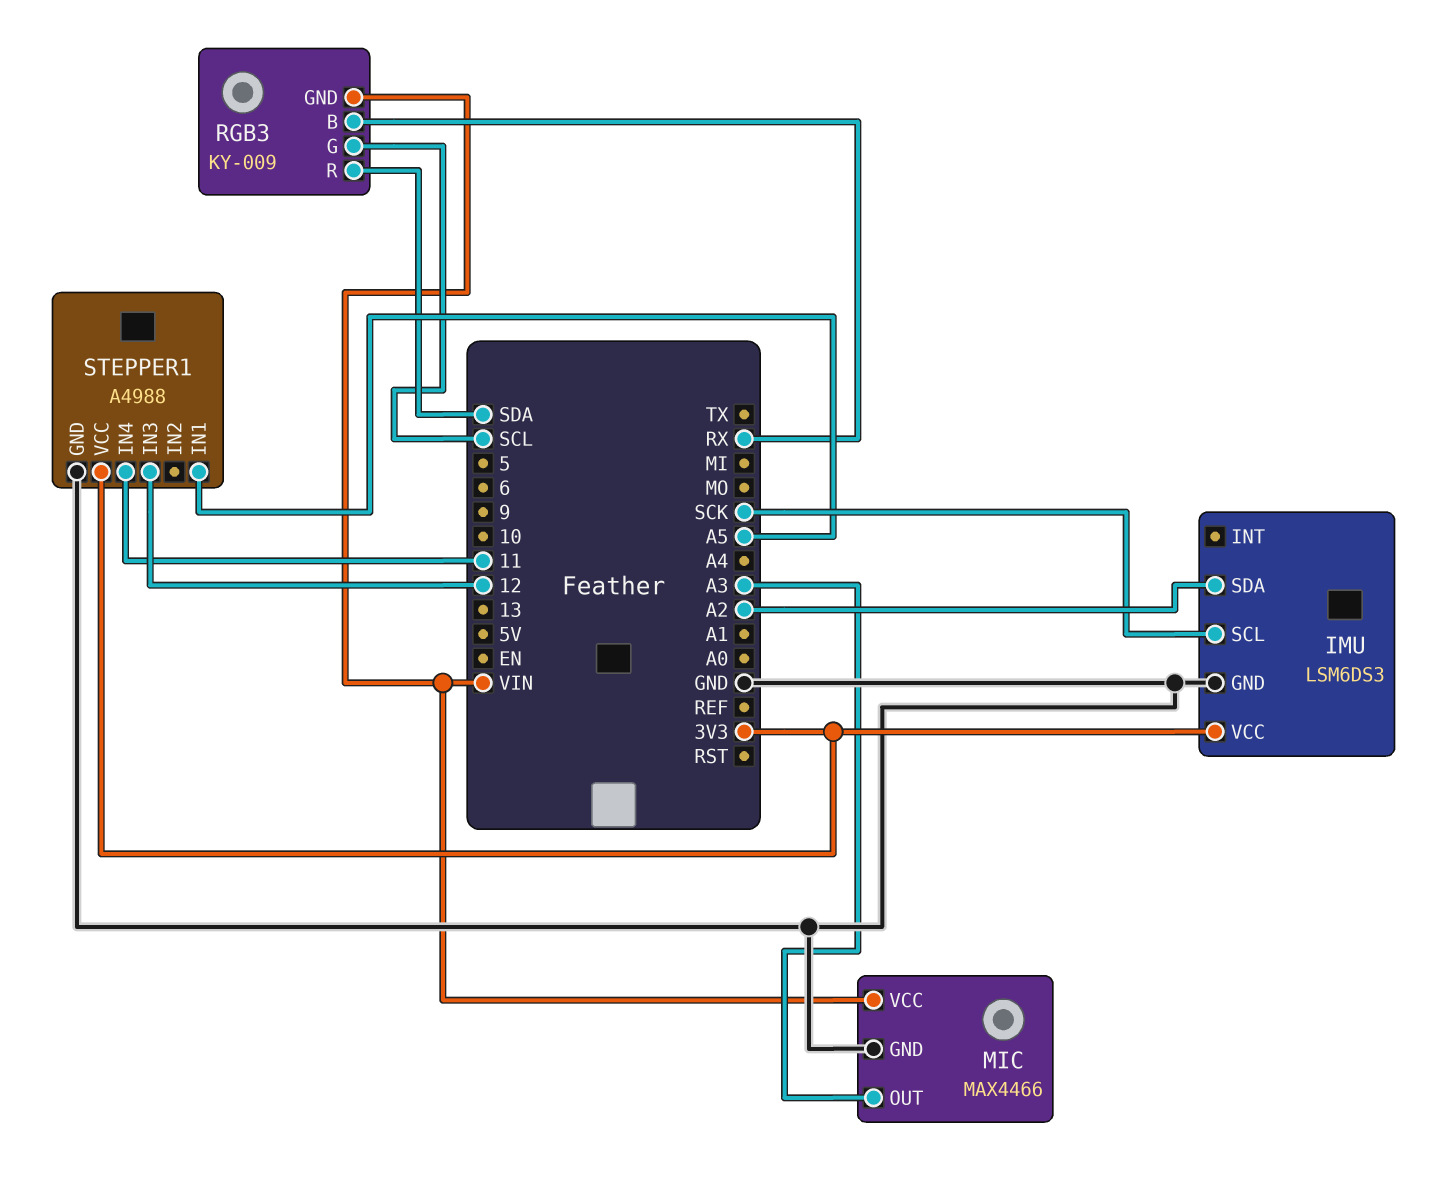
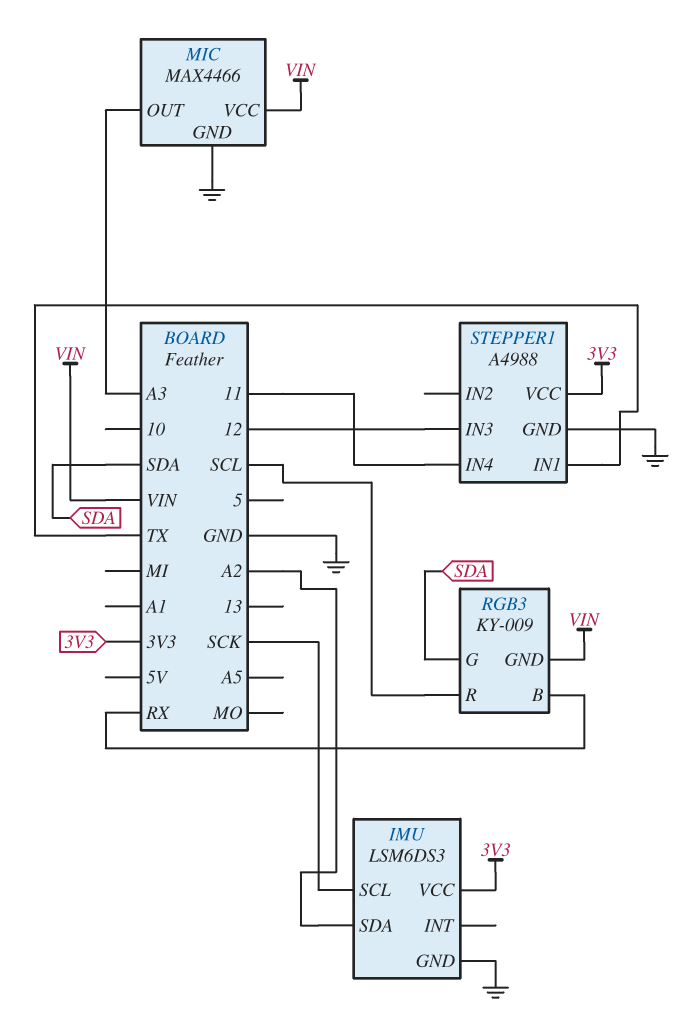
RGB3 pin G: SCL -> SDA
RGB3 pin R: SDA -> SCL
STEPPER1 pin IN1: A5 -> TX

